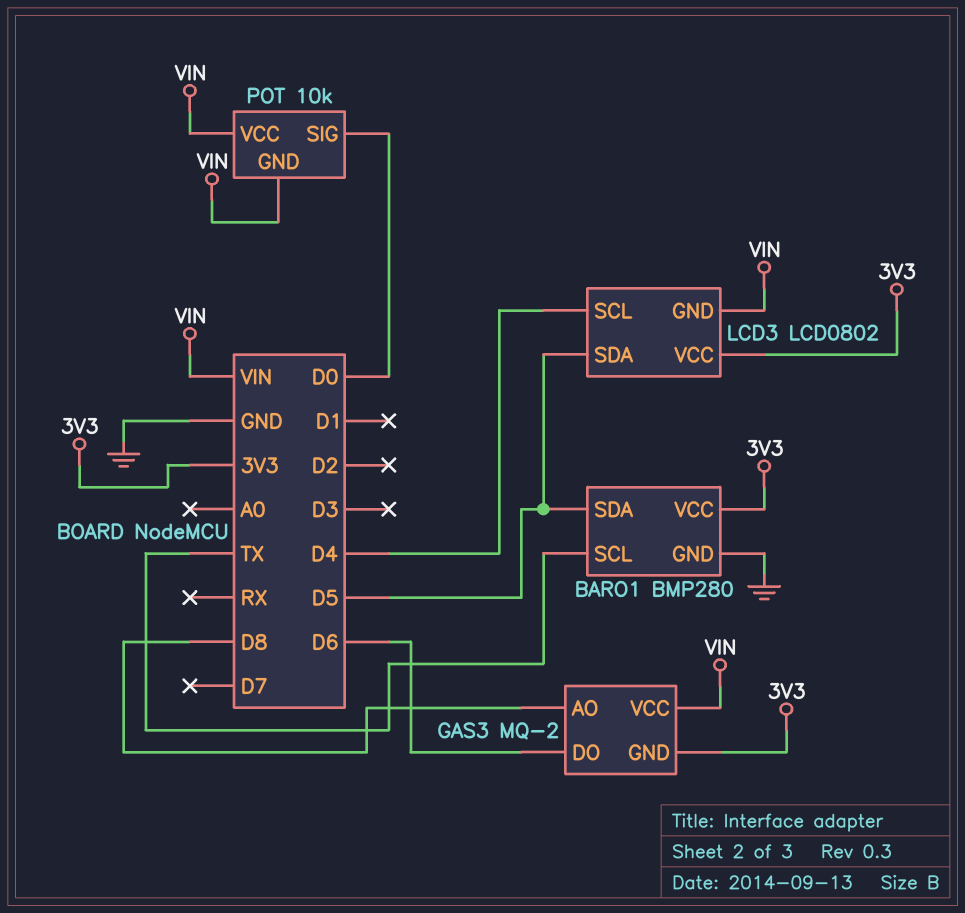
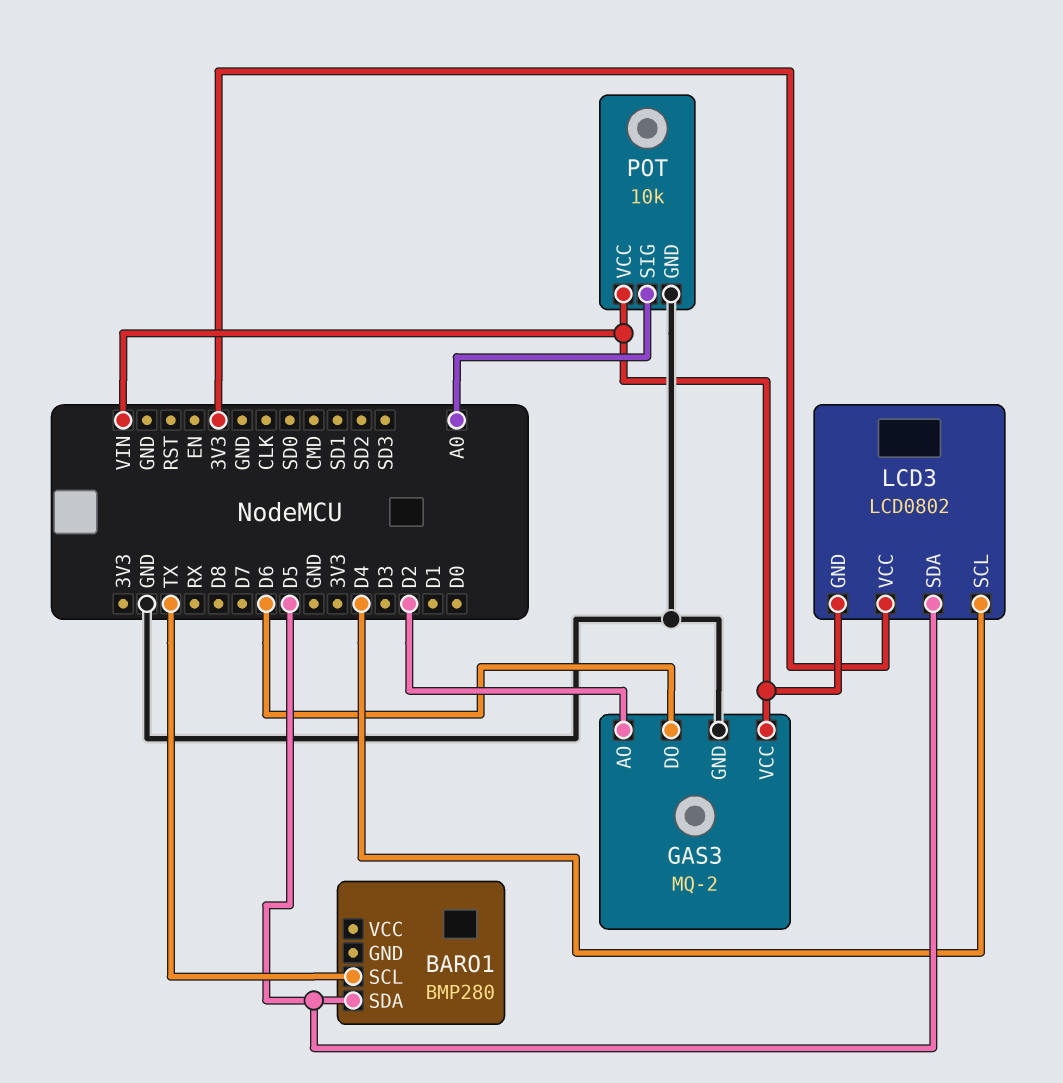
BARO1 pin GND: GND -> none
BARO1 pin VCC: 3V3 -> none
GAS3 pin AO: D8 -> D2
GAS3 pin GND: 3V3 -> GND
POT pin GND: VIN -> GND
POT pin SIG: D0 -> A0

